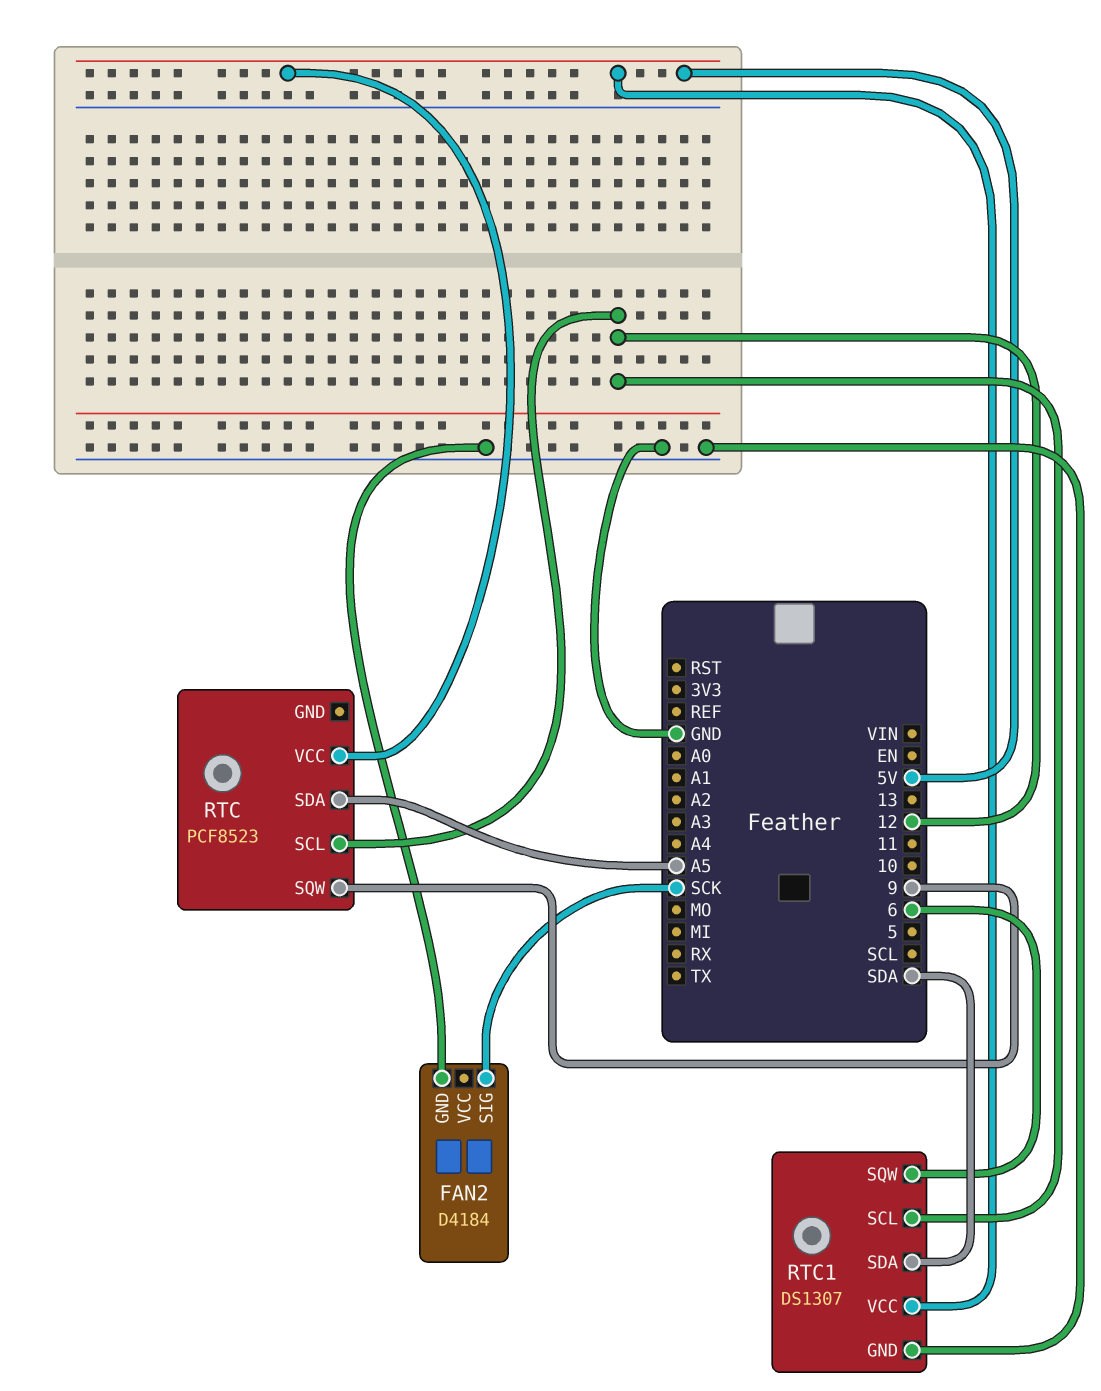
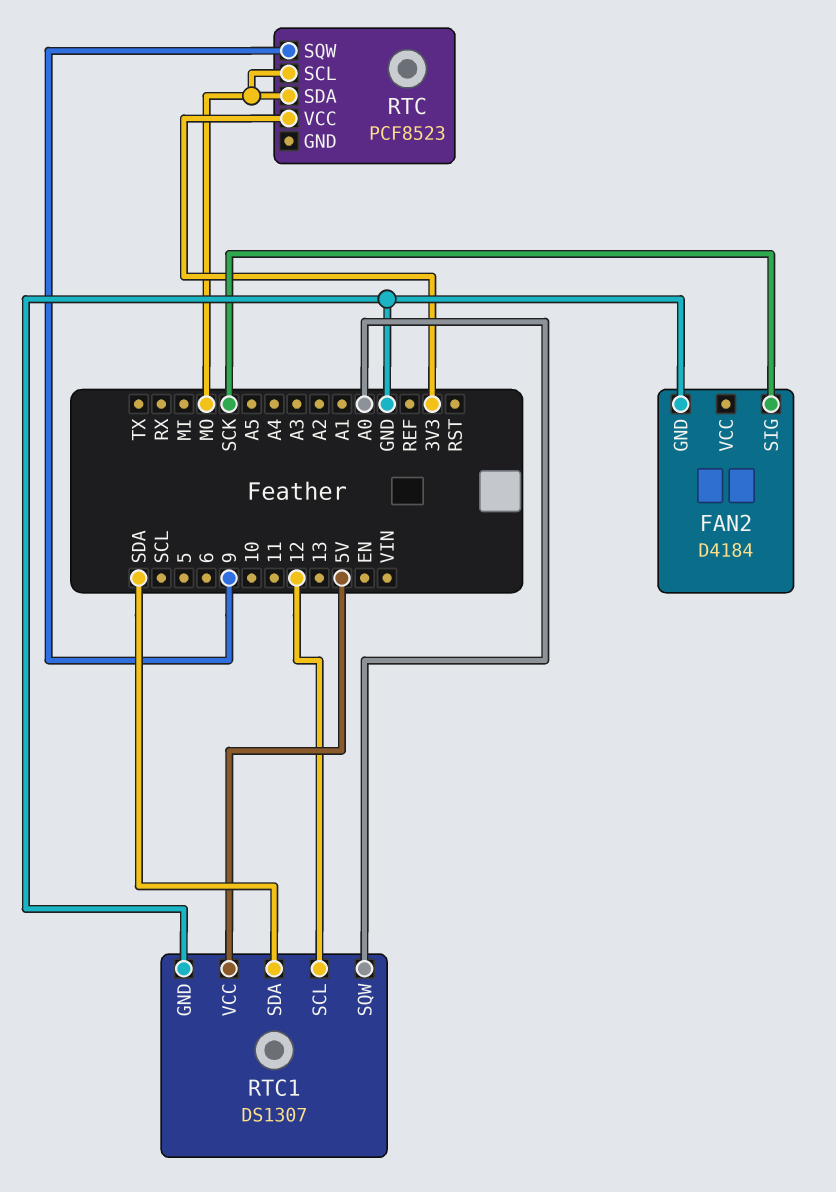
RTC pin SCL: 12 -> MO
RTC pin SDA: A5 -> MO
RTC pin VCC: 5V -> 3V3
RTC1 pin SQW: 6 -> A0

